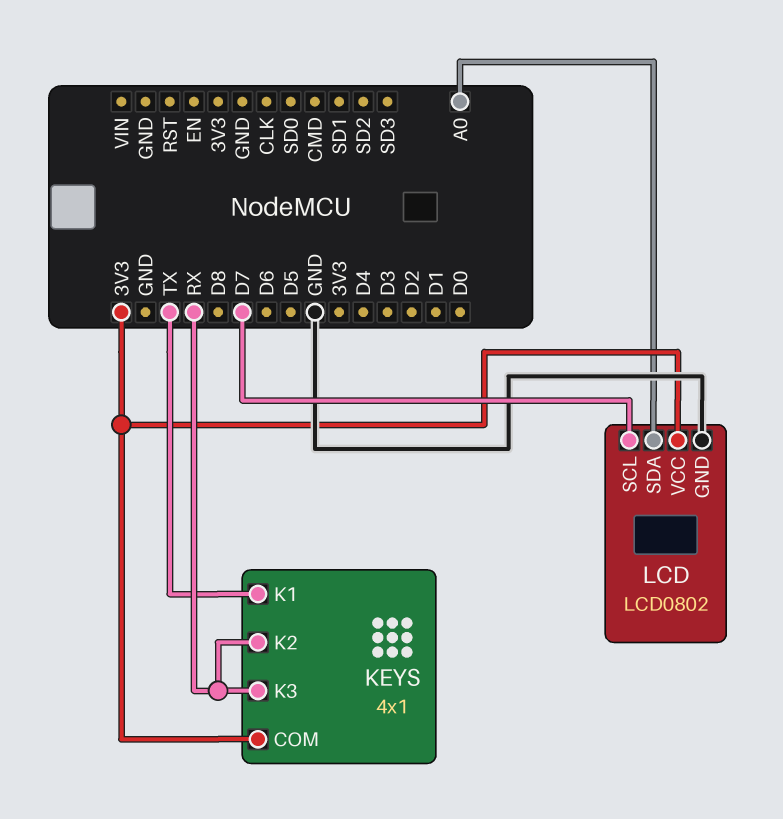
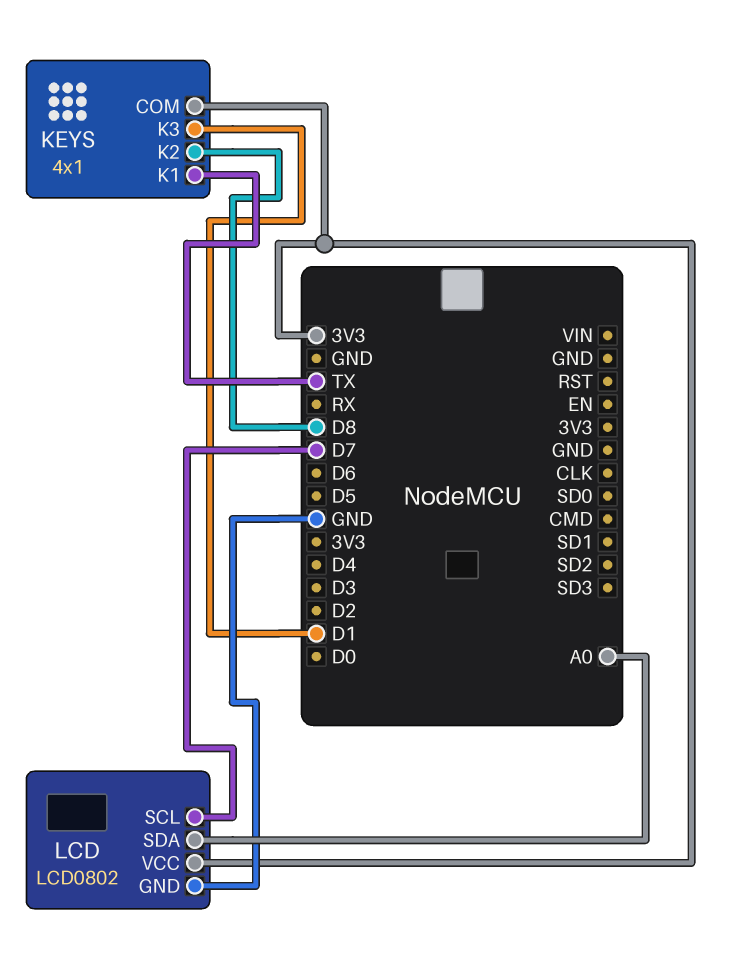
KEYS pin K2: RX -> D8
KEYS pin K3: RX -> D1

